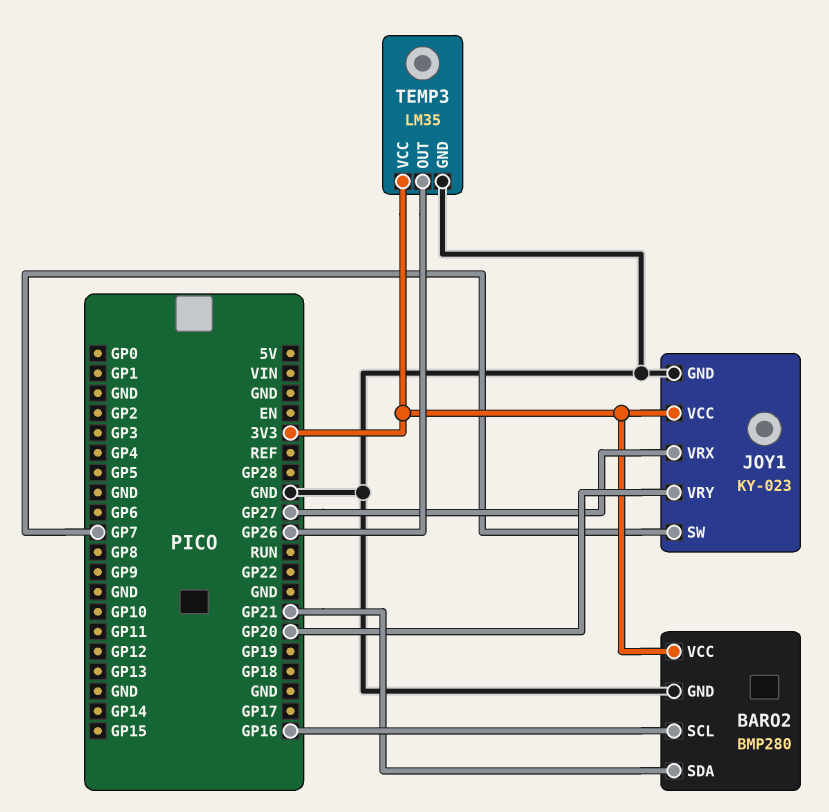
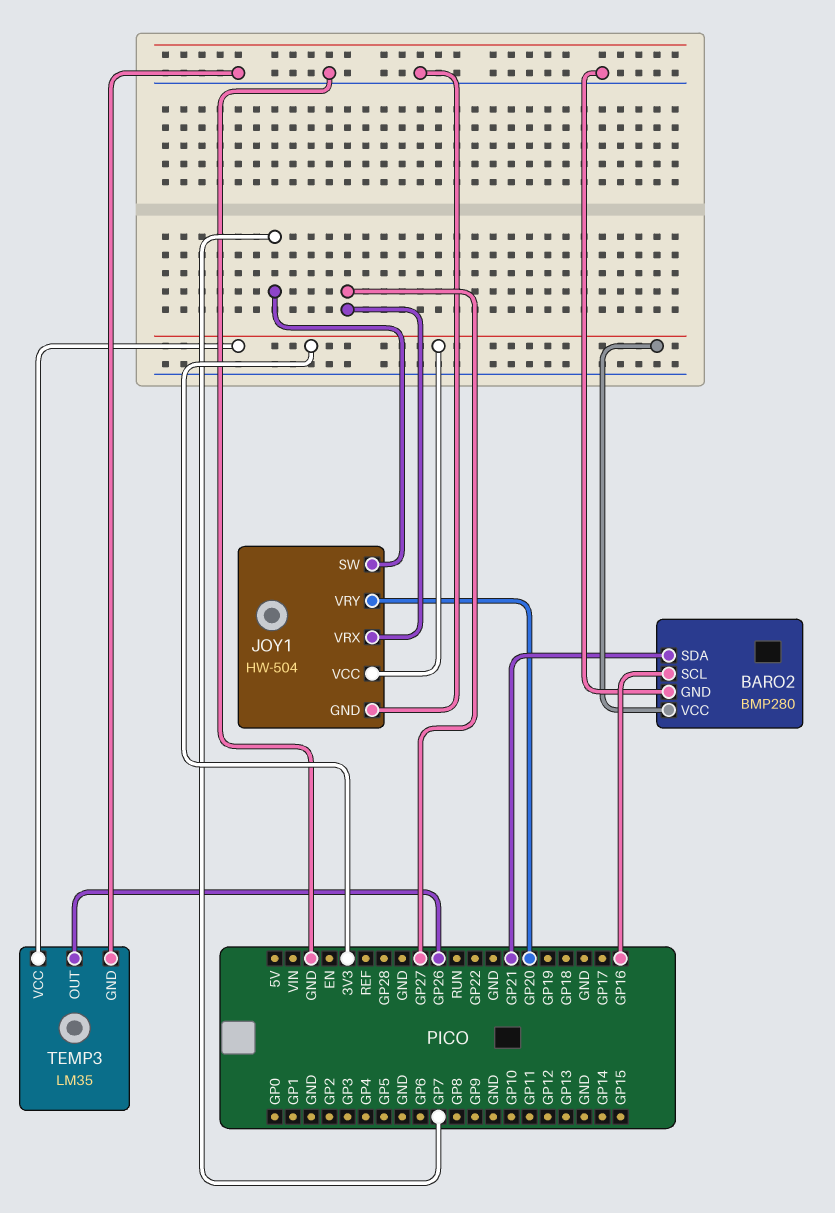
JOY1: KY-023 -> HW-504

